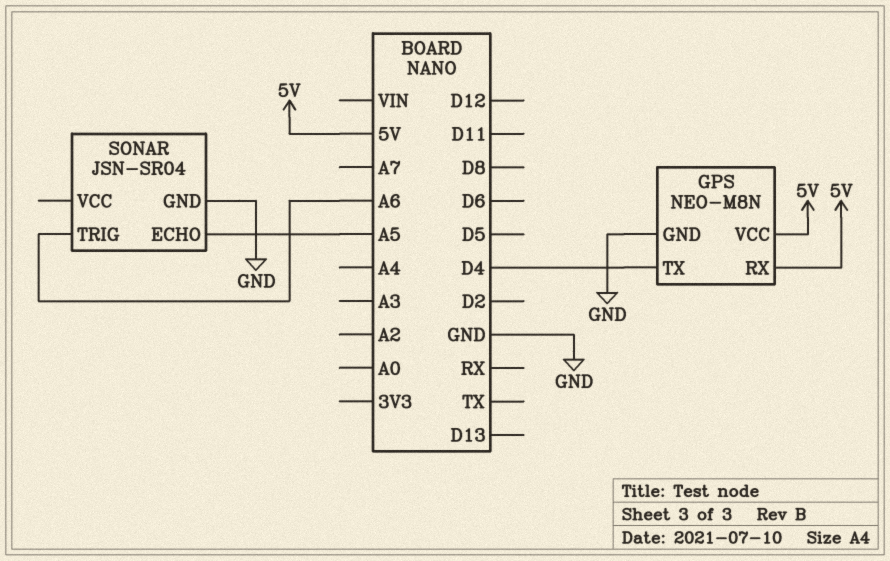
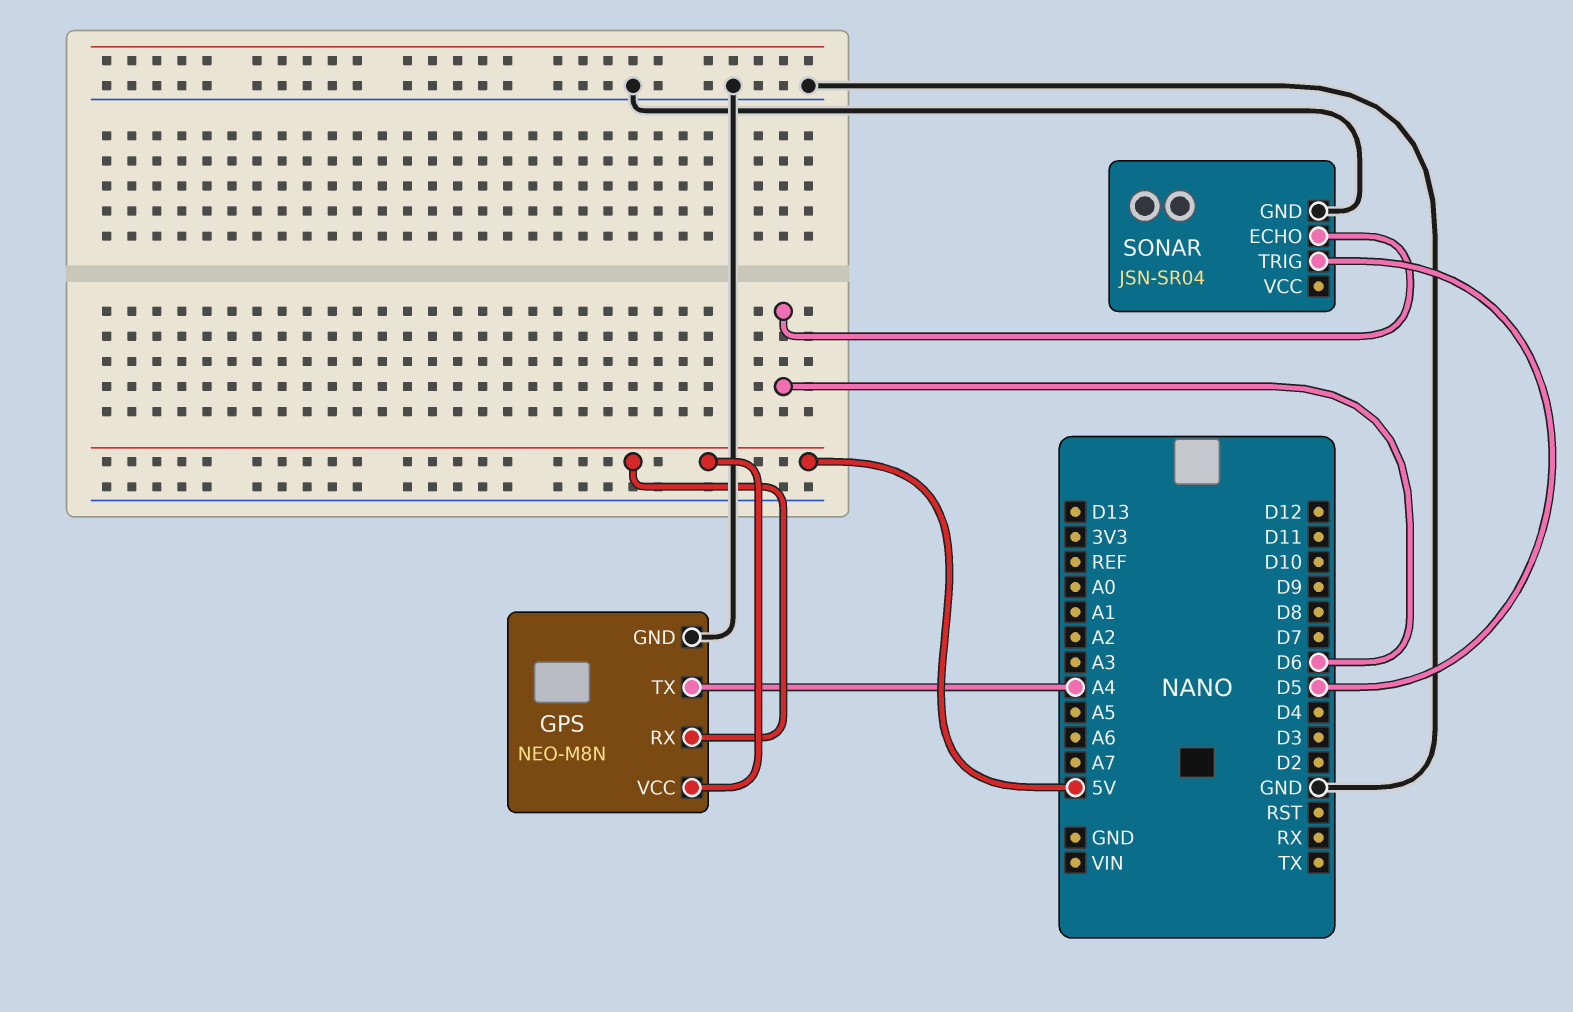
GPS pin TX: D4 -> A4
SONAR pin ECHO: A5 -> D6
SONAR pin TRIG: A6 -> D5

